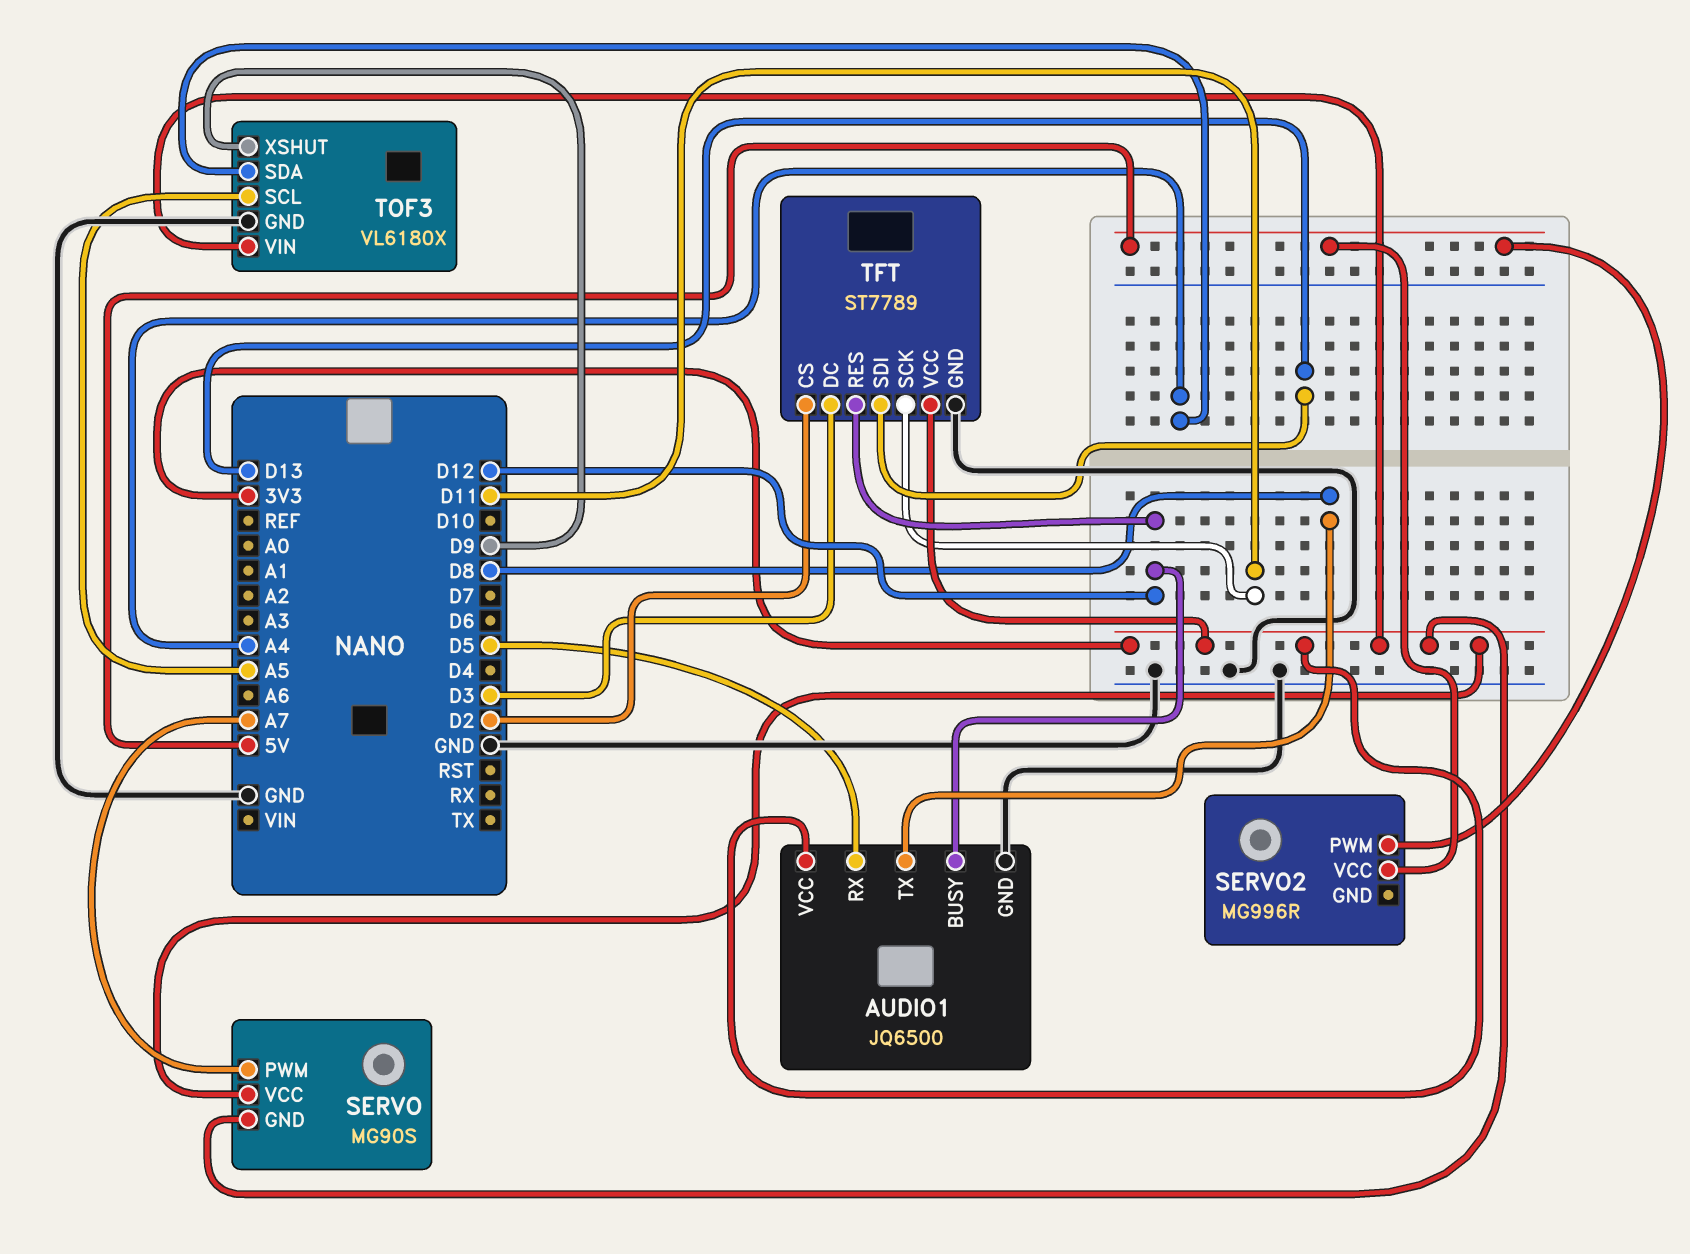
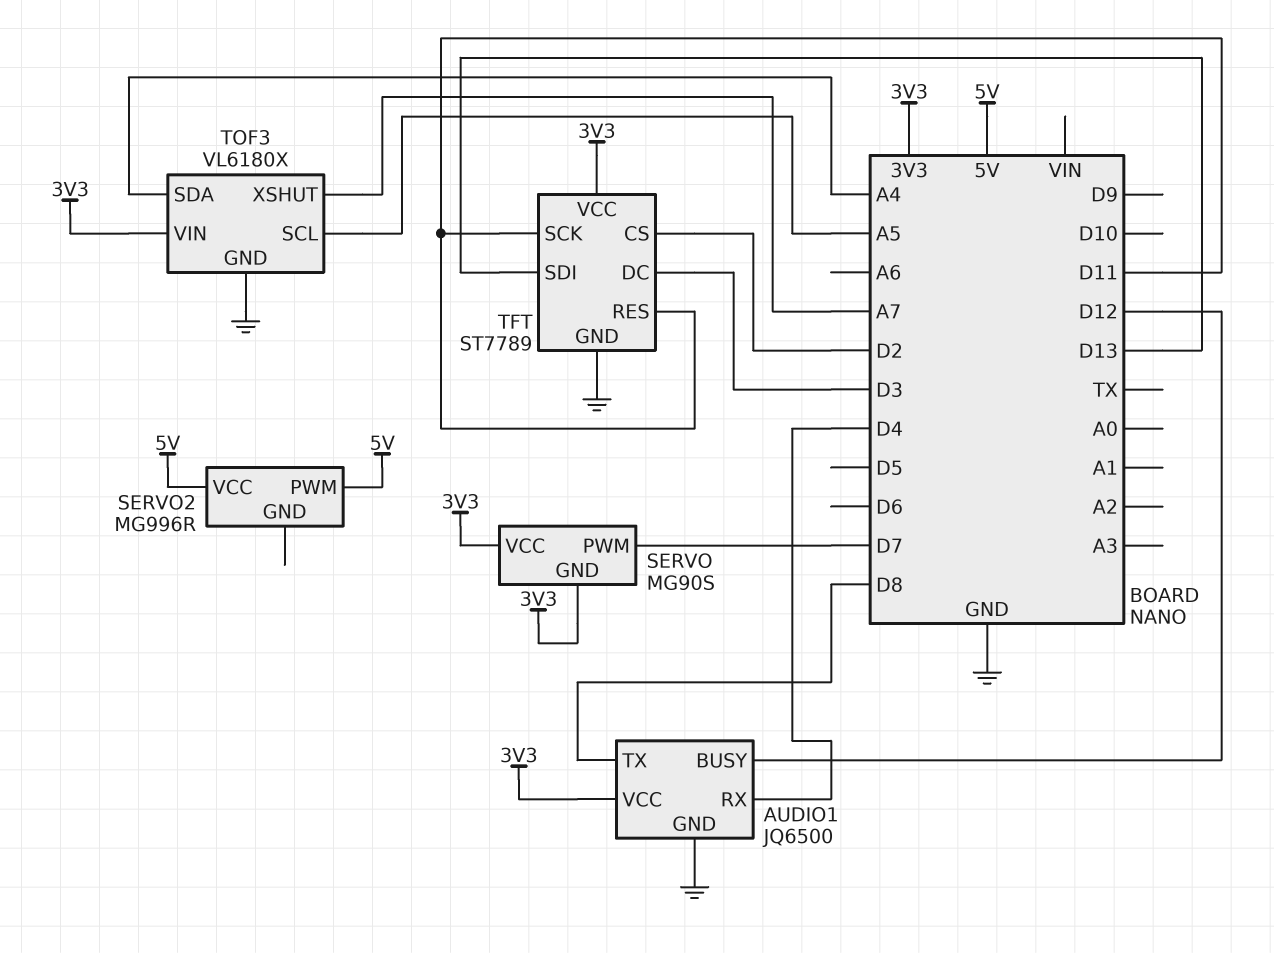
AUDIO1 pin RX: D5 -> D4
SERVO pin PWM: A7 -> D7
TFT pin RES: D12 -> D11
TOF3 pin XSHUT: D9 -> A7

